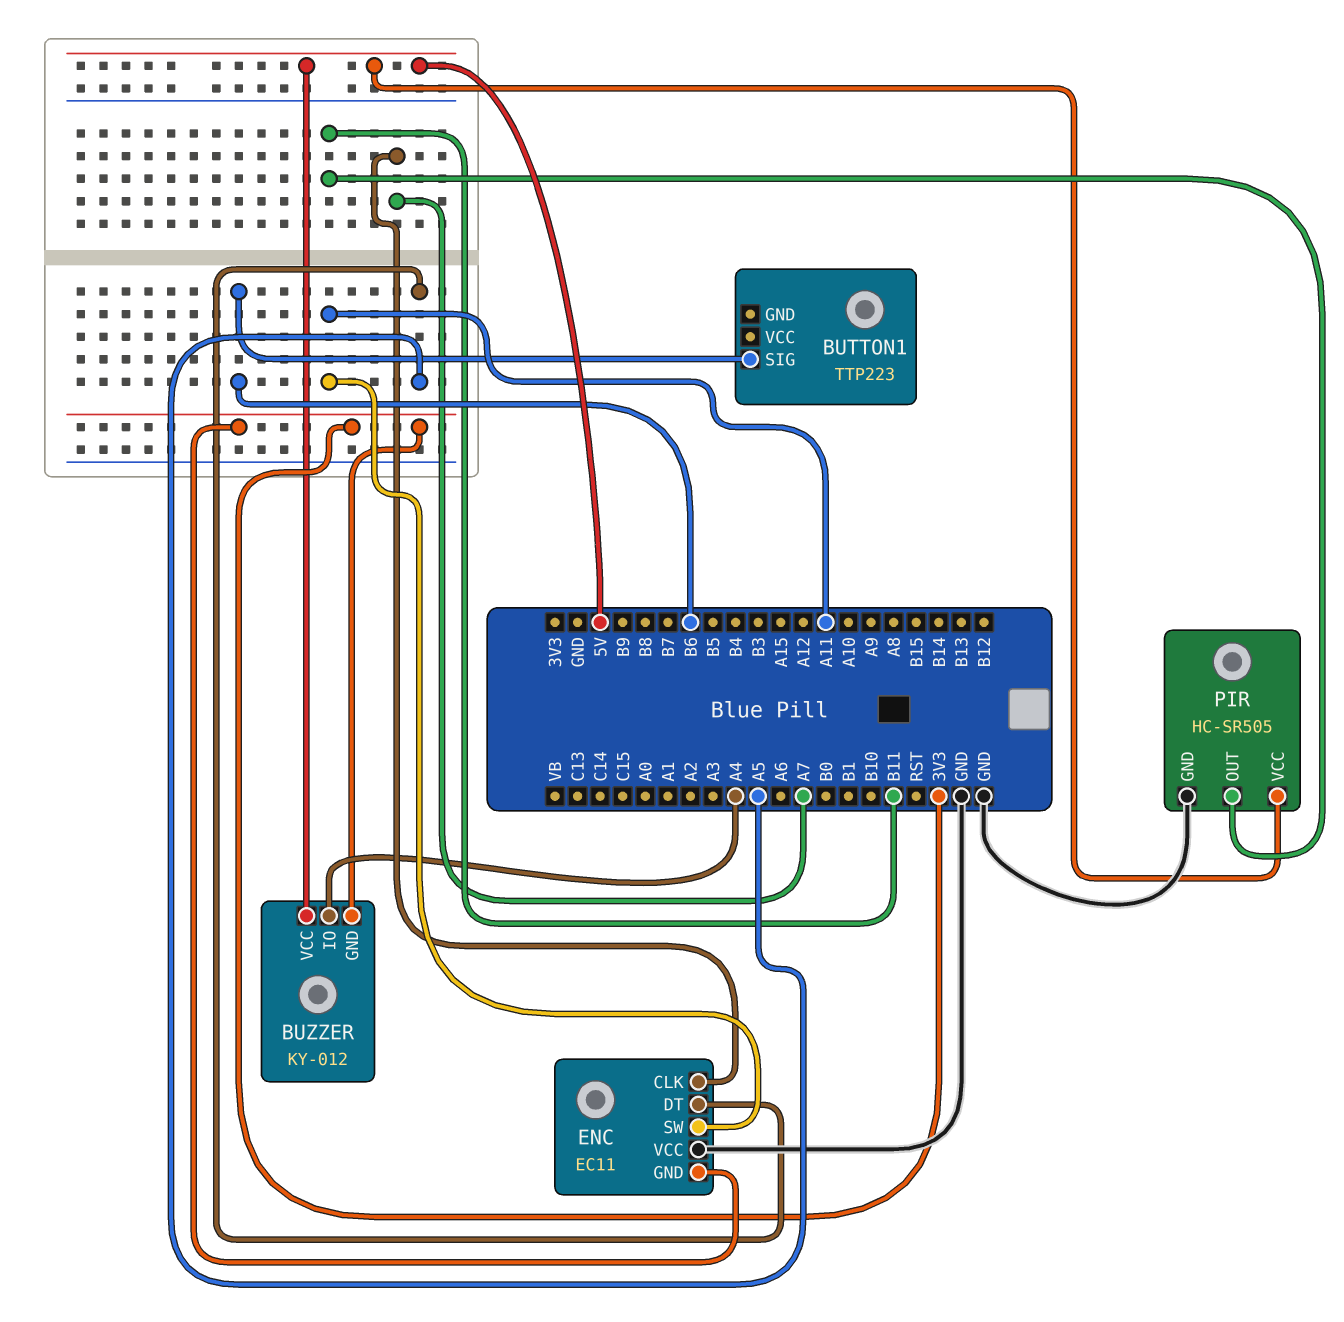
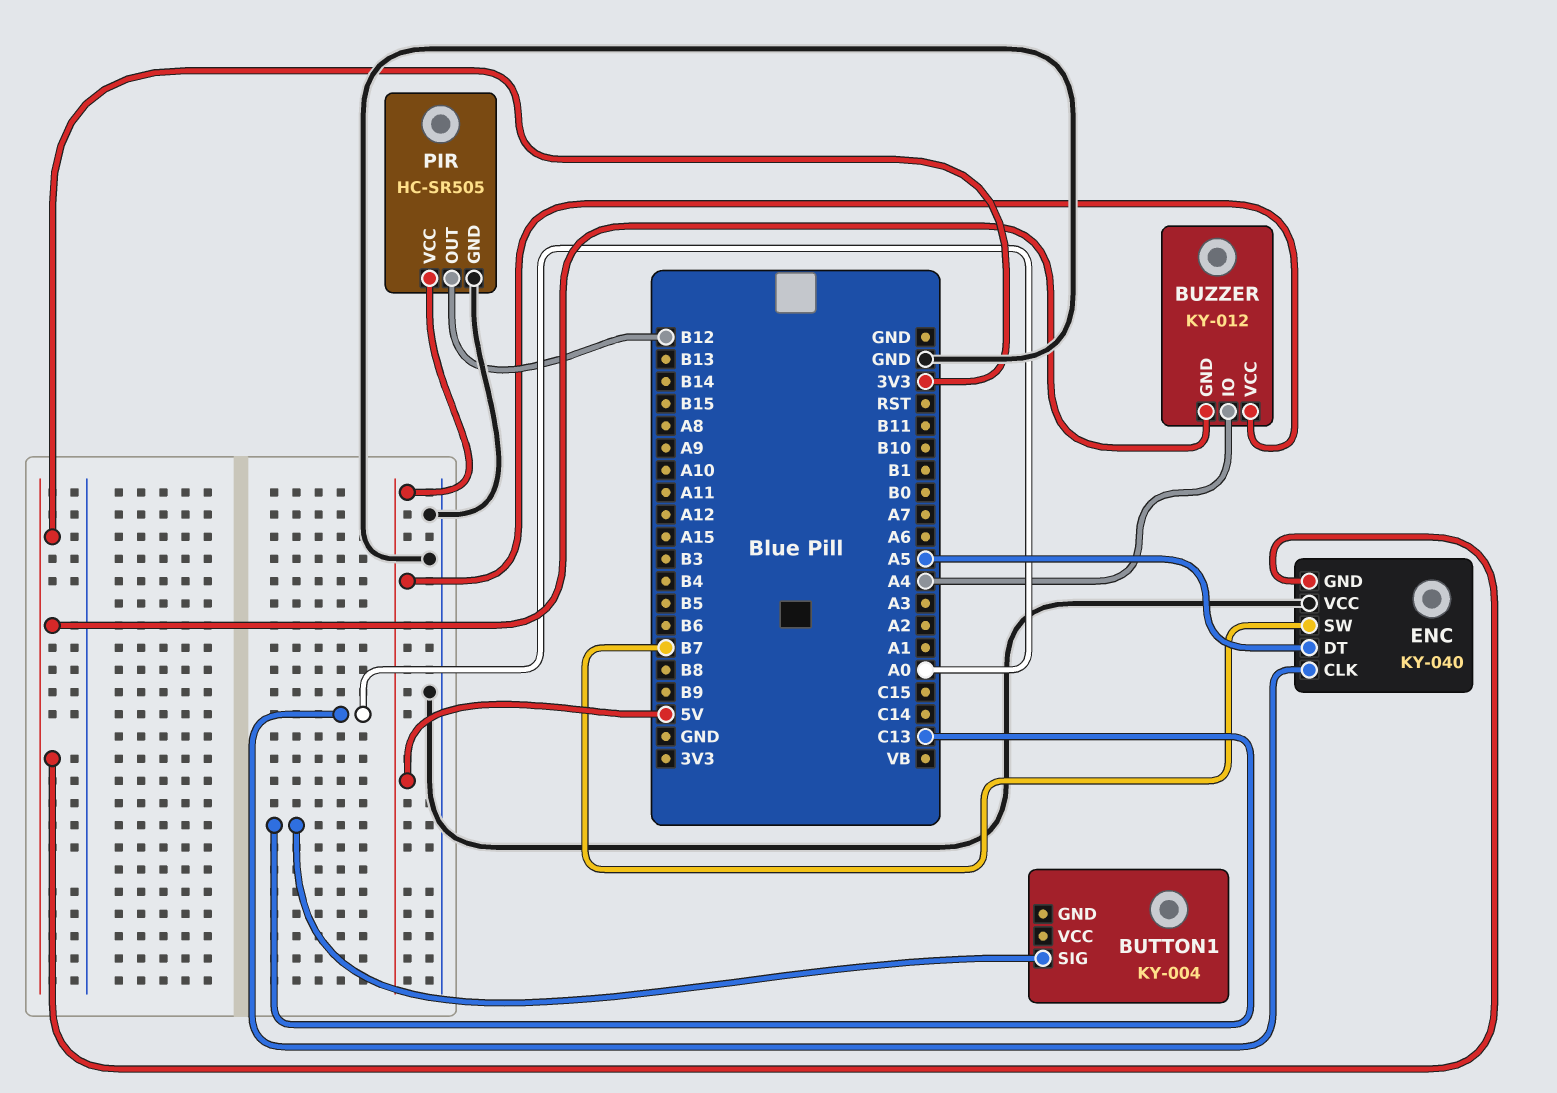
BUTTON1: TTP223 -> KY-004
BUTTON1 pin SIG: B6 -> C13
ENC: EC11 -> KY-040
ENC pin CLK: A7 -> A0
ENC pin SW: A11 -> B7
PIR pin OUT: B11 -> B12

